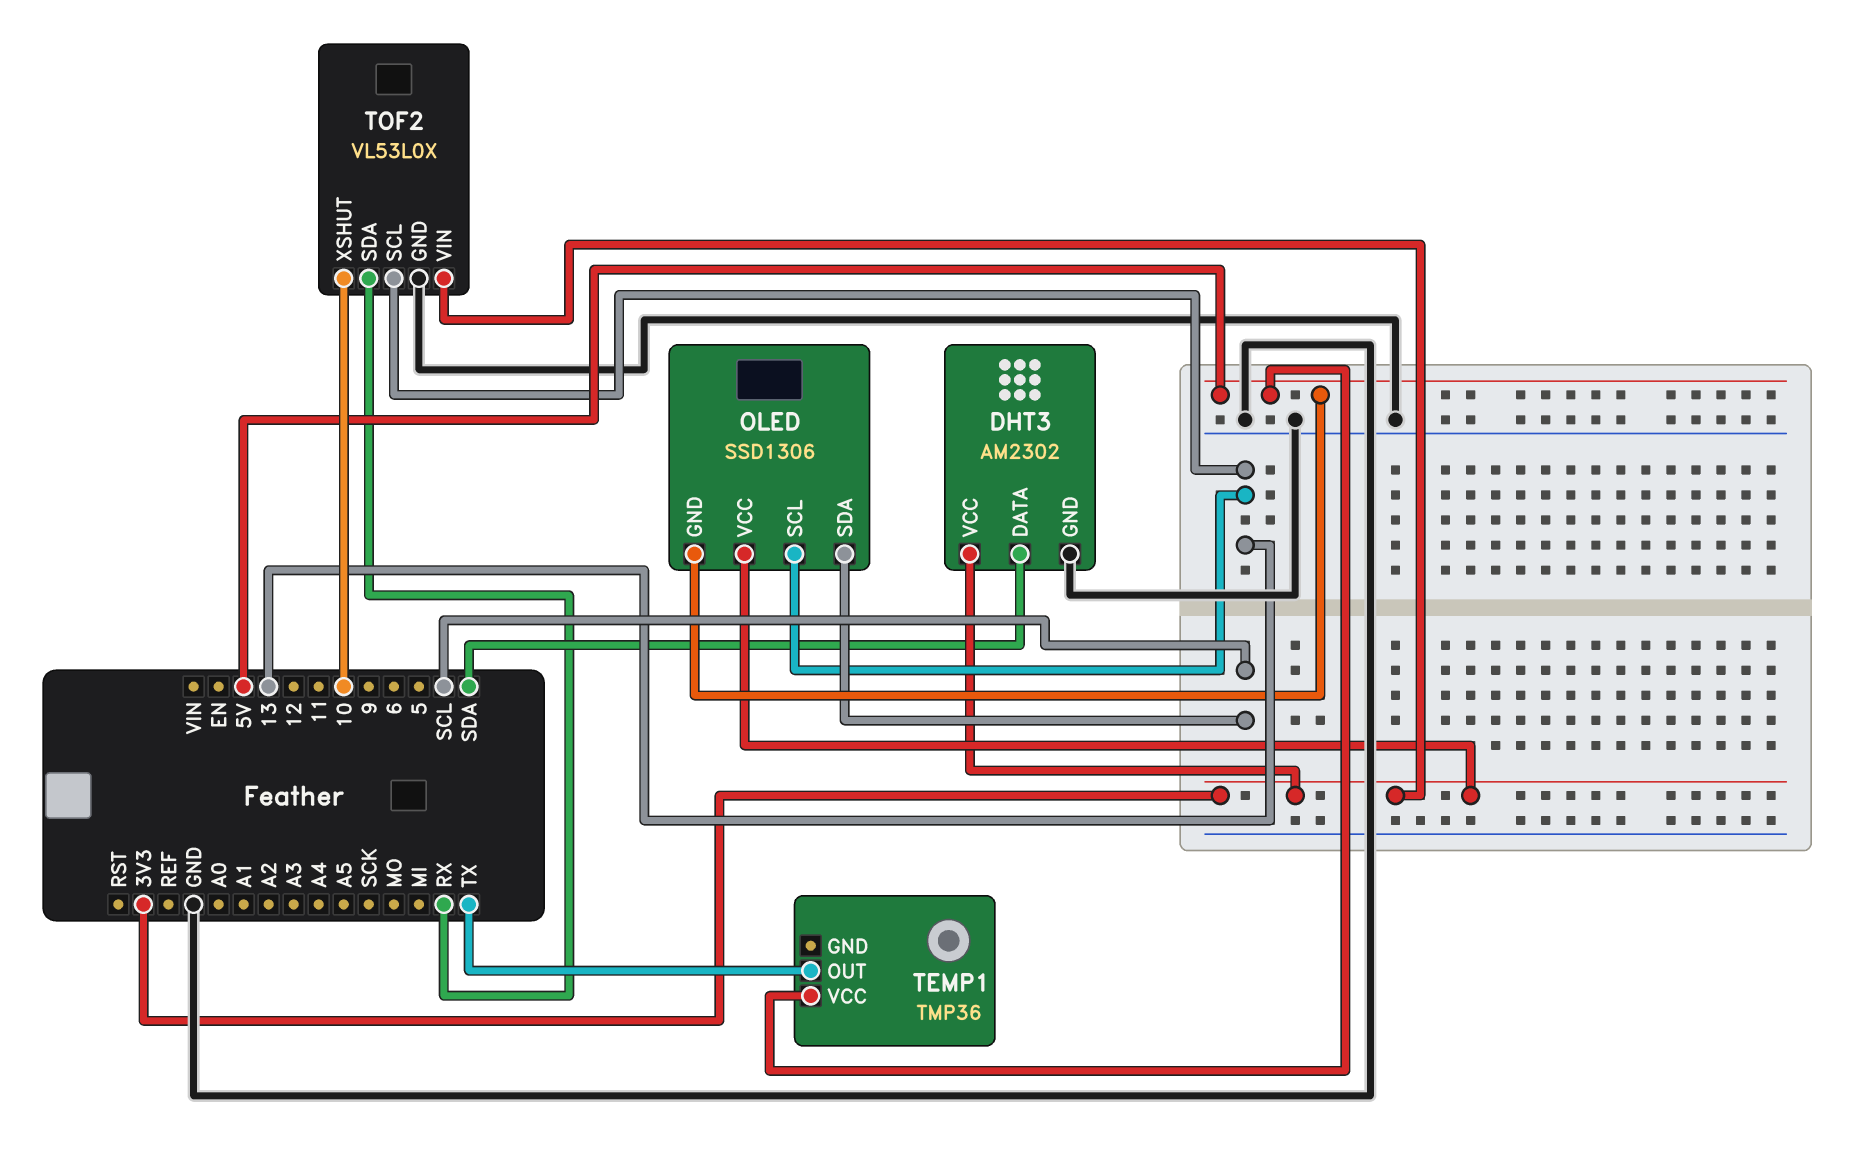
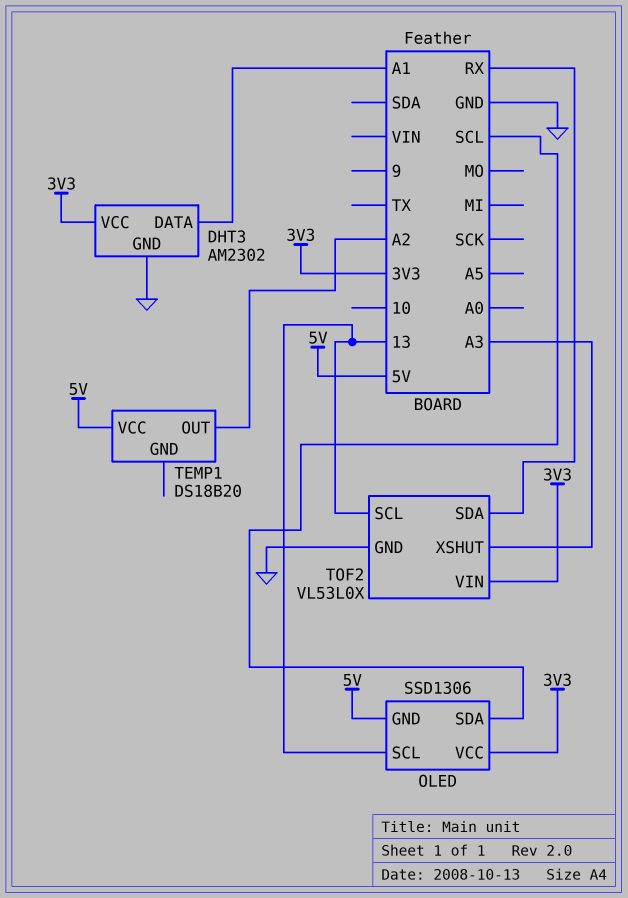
DHT3 pin DATA: SDA -> A1
TEMP1: TMP36 -> DS18B20
TEMP1 pin OUT: TX -> A2
TOF2 pin XSHUT: 10 -> A3

